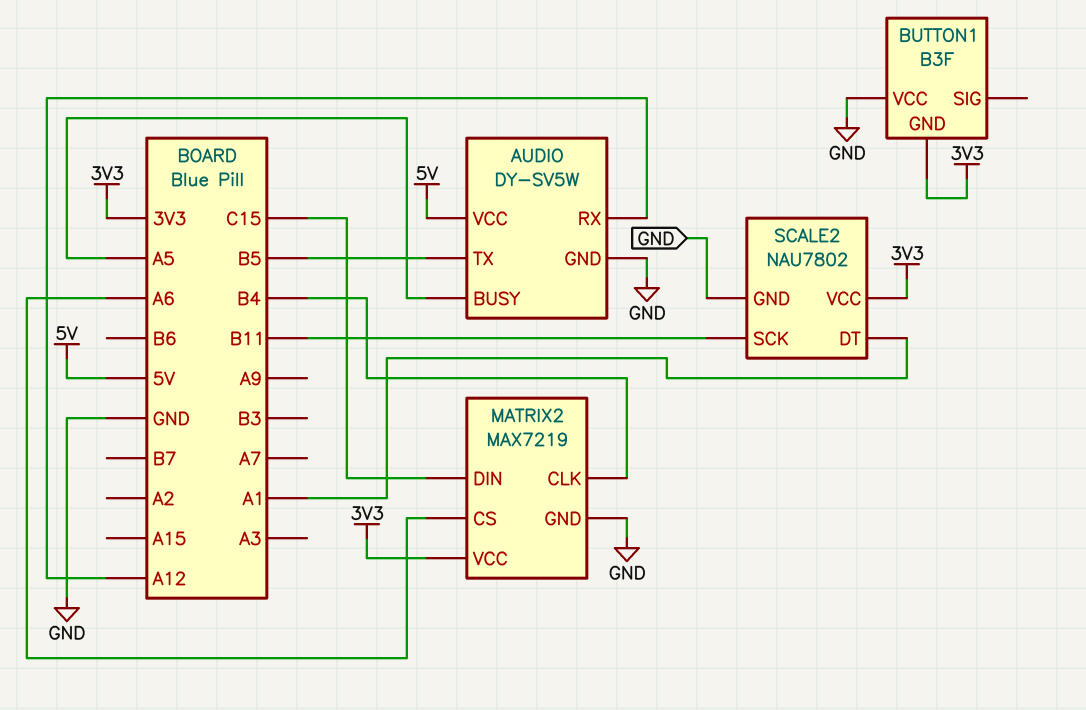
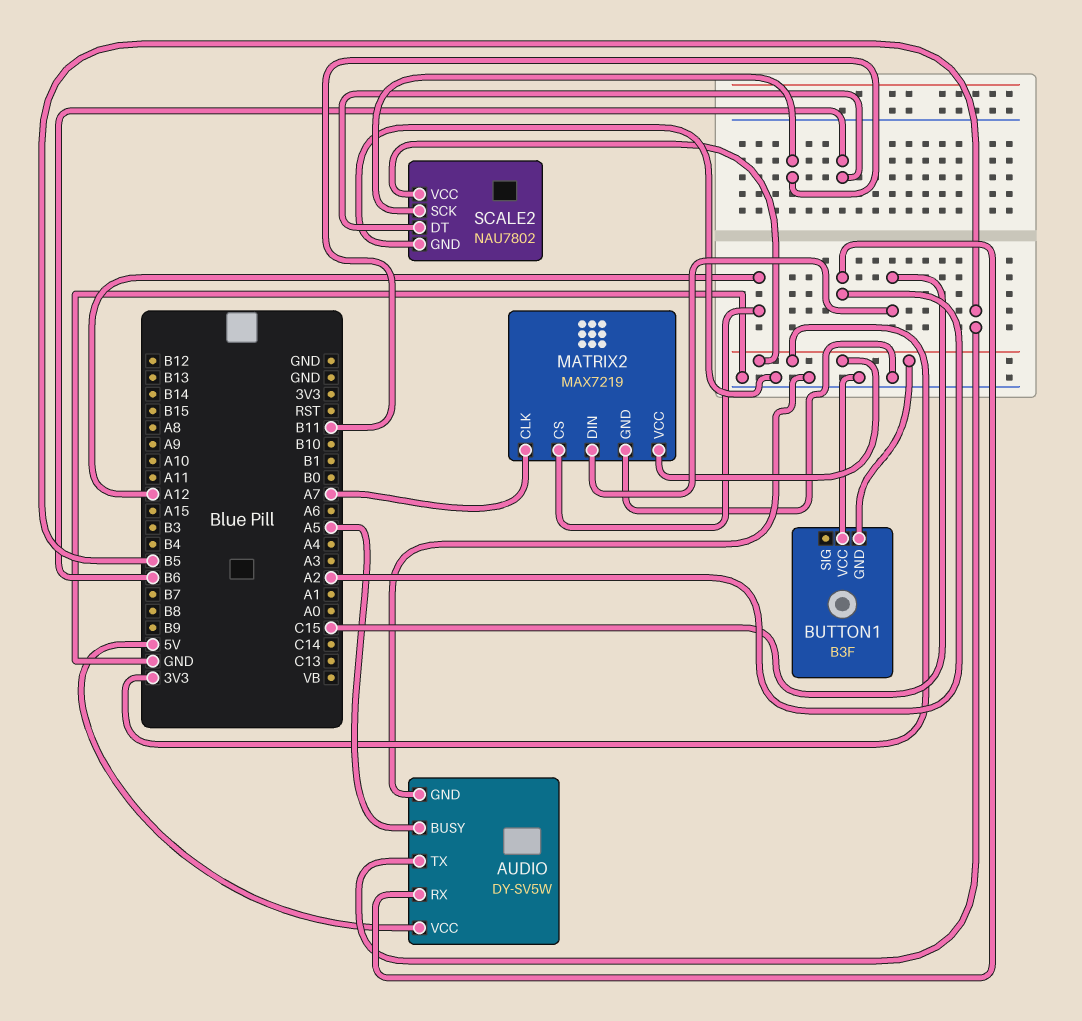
AUDIO pin RX: A12 -> A2
MATRIX2 pin CLK: B4 -> A7
MATRIX2 pin CS: A6 -> A12
SCALE2 pin DT: A1 -> B6

